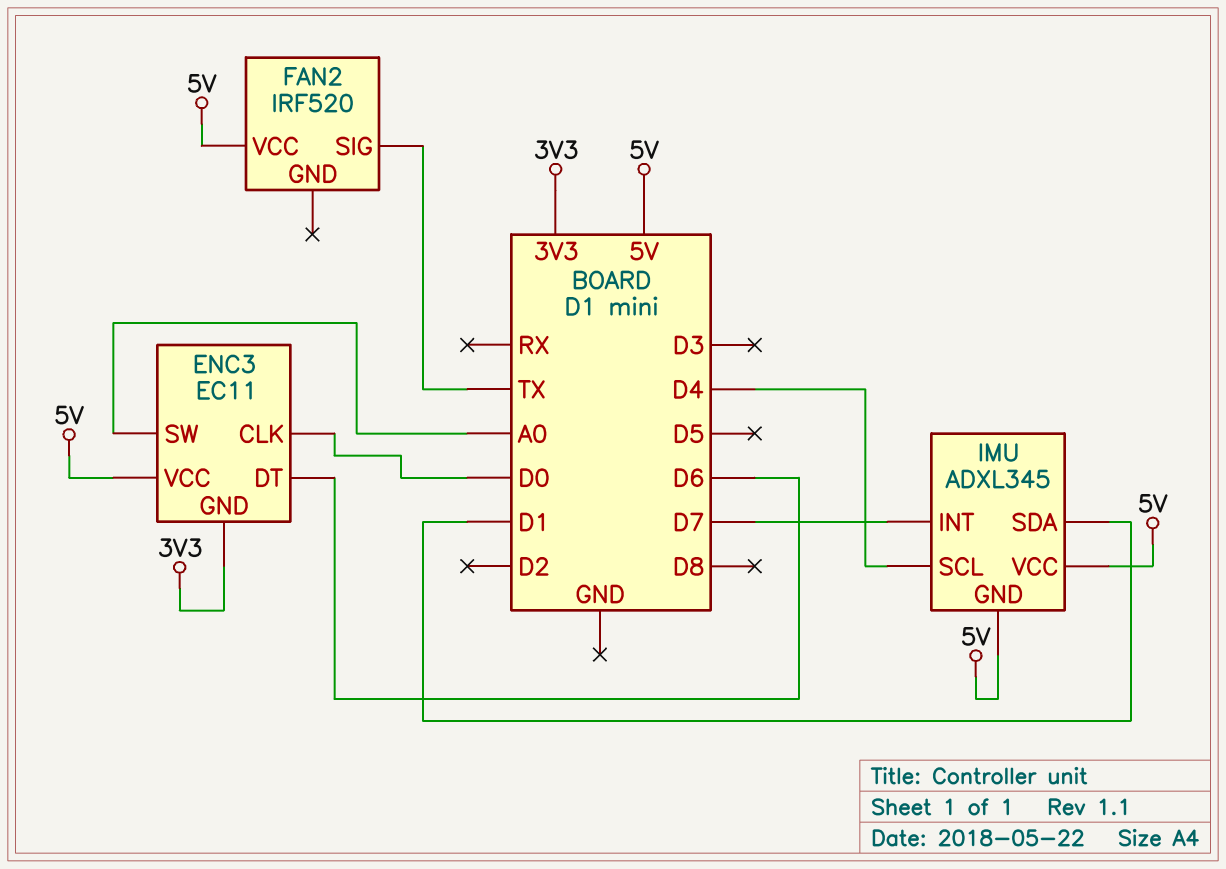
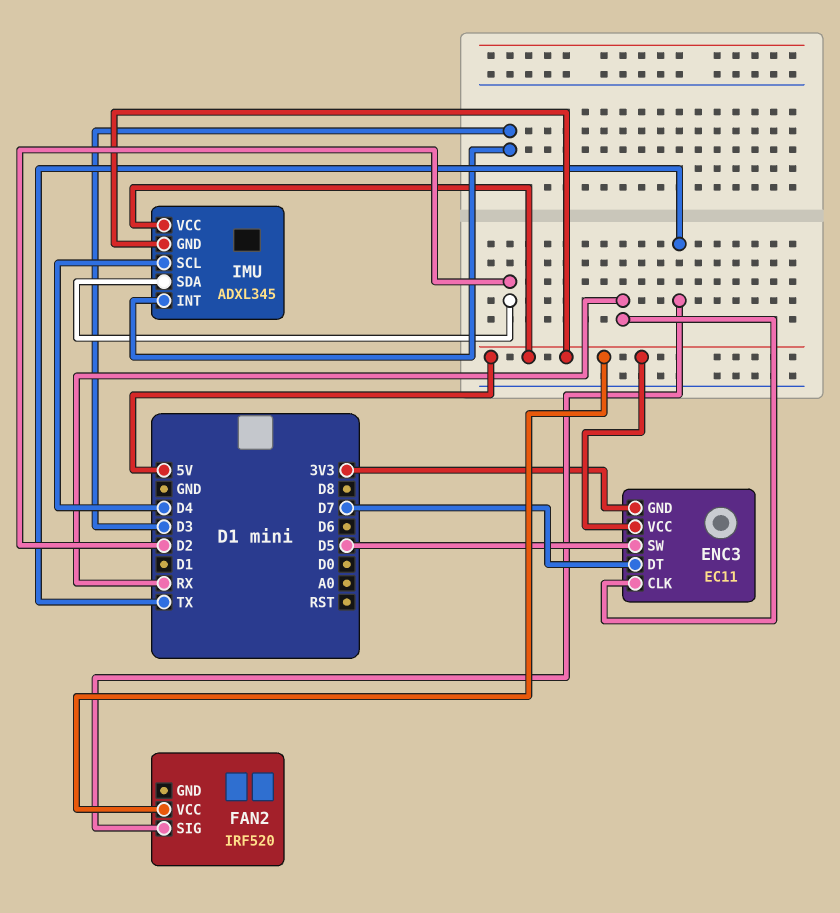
ENC3 pin CLK: D0 -> RX
ENC3 pin DT: D6 -> D7
ENC3 pin SW: A0 -> D5
IMU pin INT: D7 -> D3
IMU pin SDA: D1 -> D2

